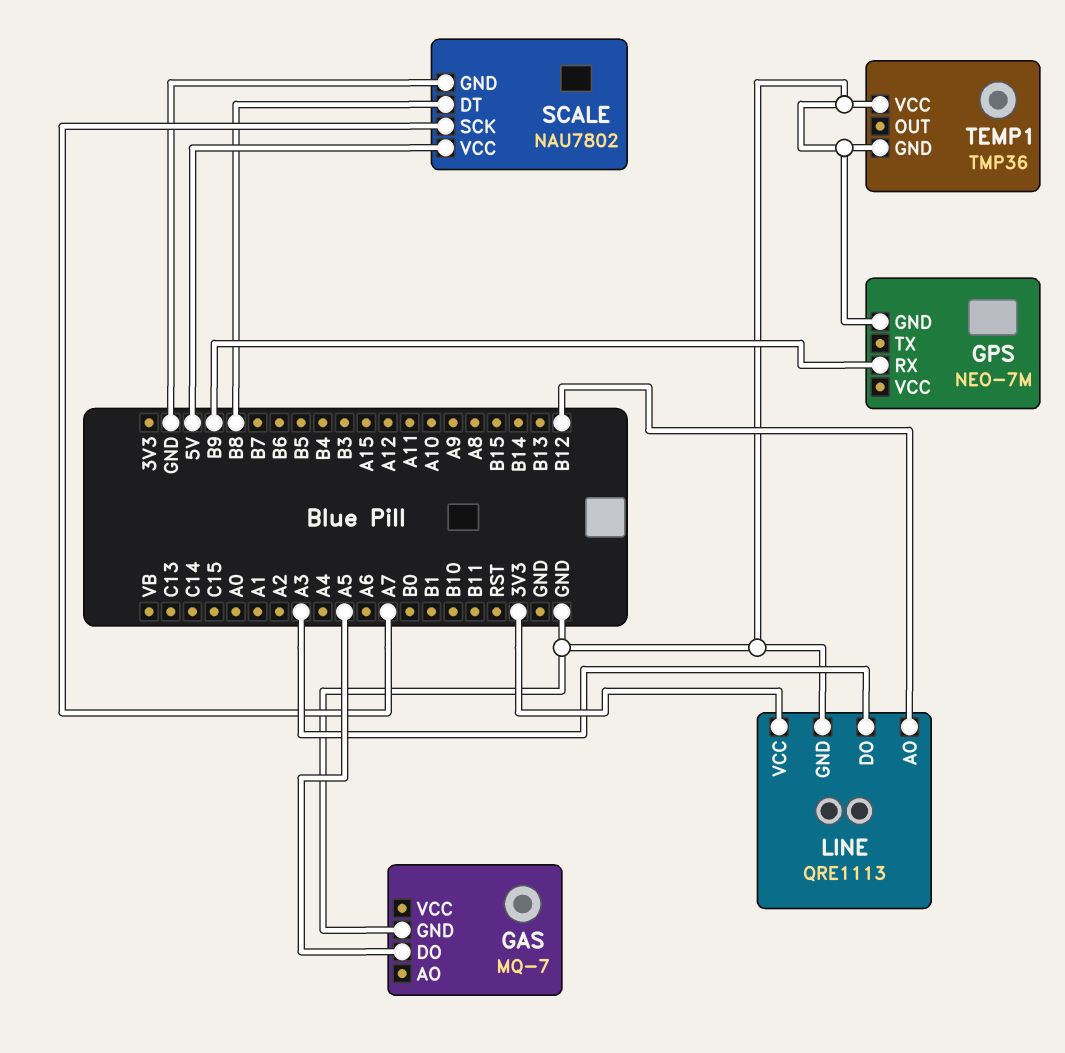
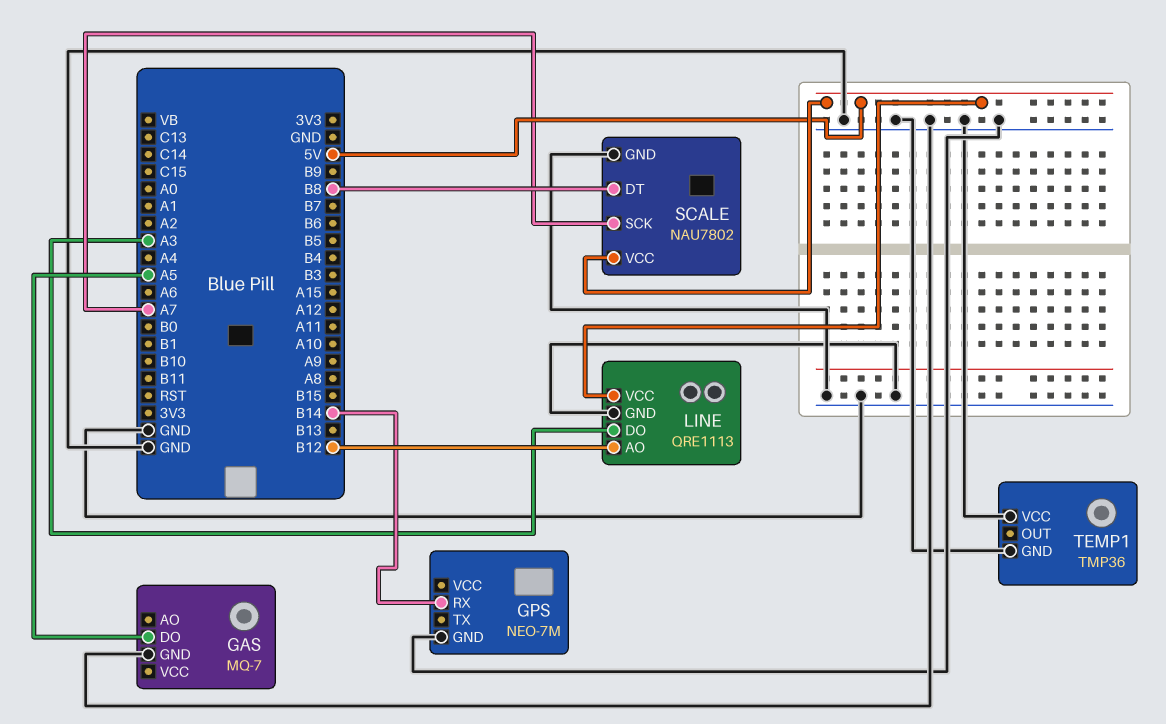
GPS pin RX: B9 -> B14
LINE pin VCC: 3V3 -> 5V

